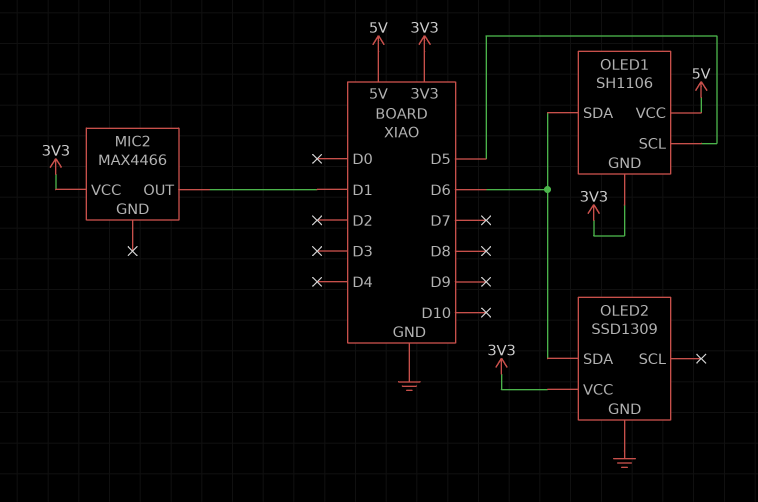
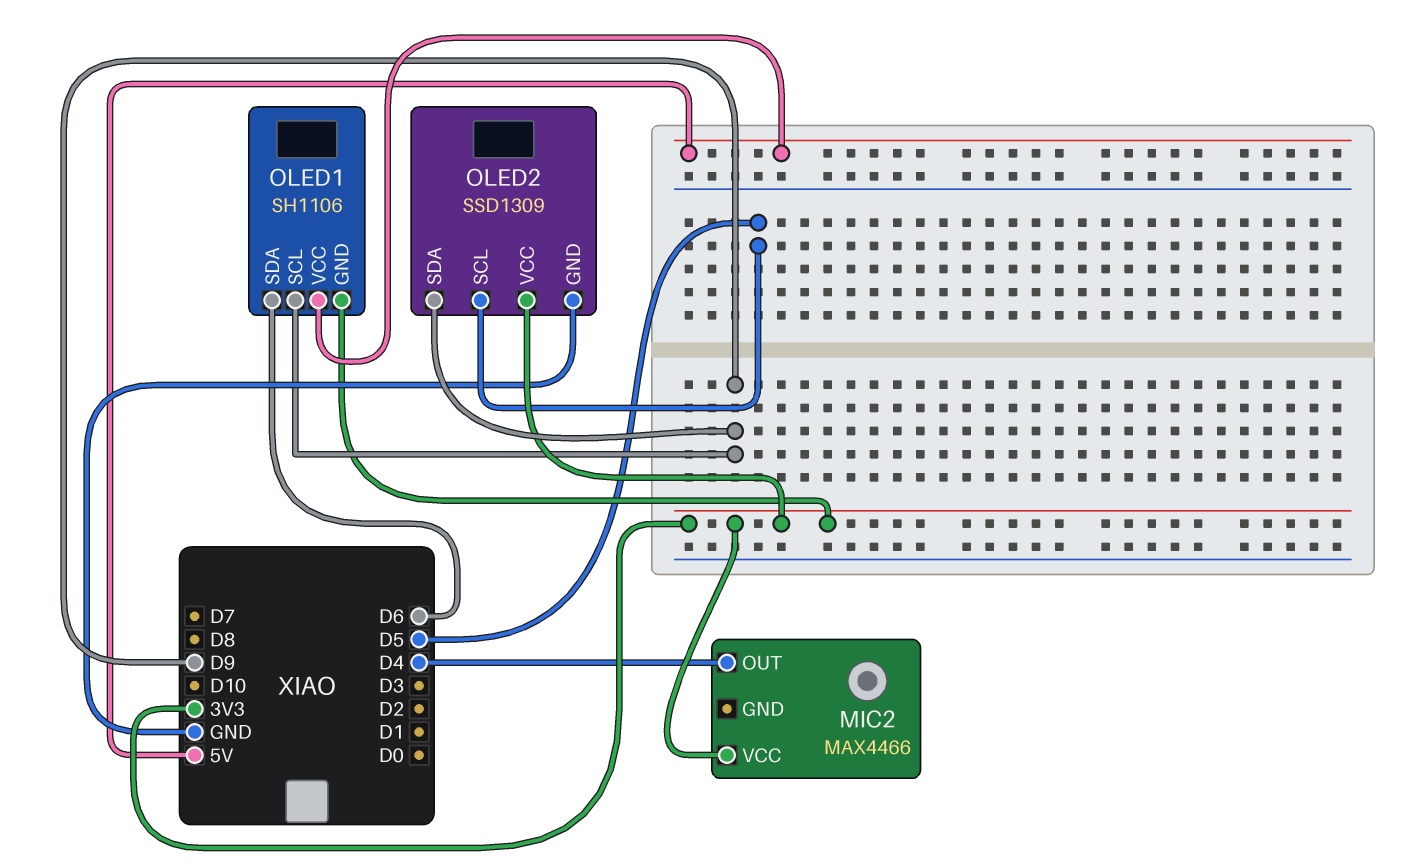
MIC2 pin OUT: D1 -> D4
OLED1 pin SCL: D5 -> D9
OLED2 pin SCL: none -> D5
OLED2 pin SDA: D6 -> D9

